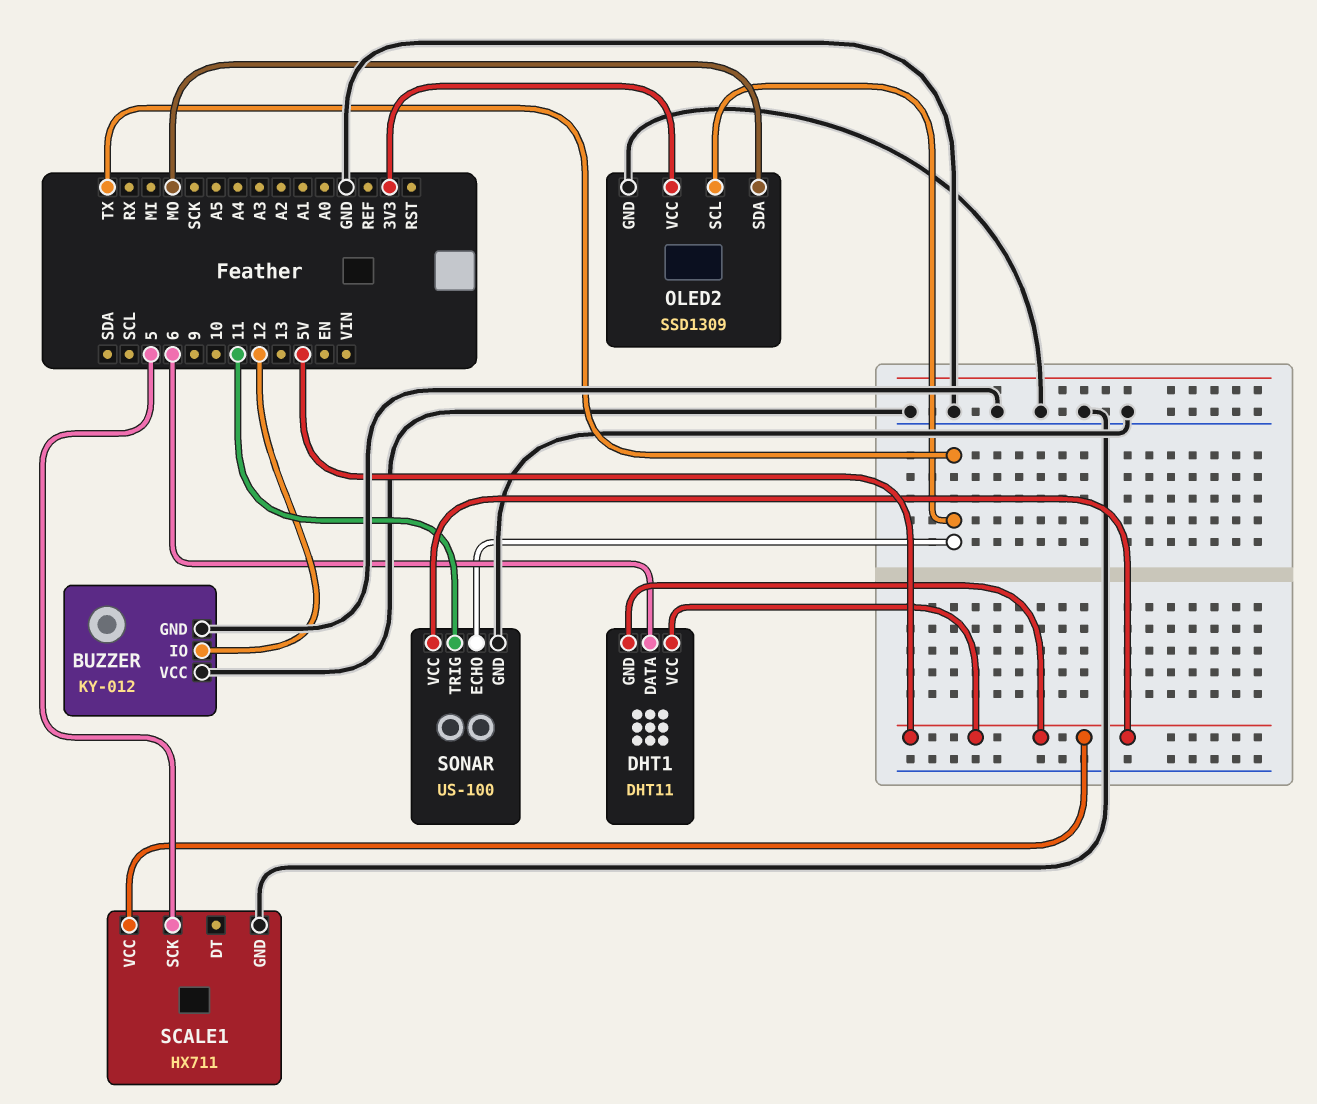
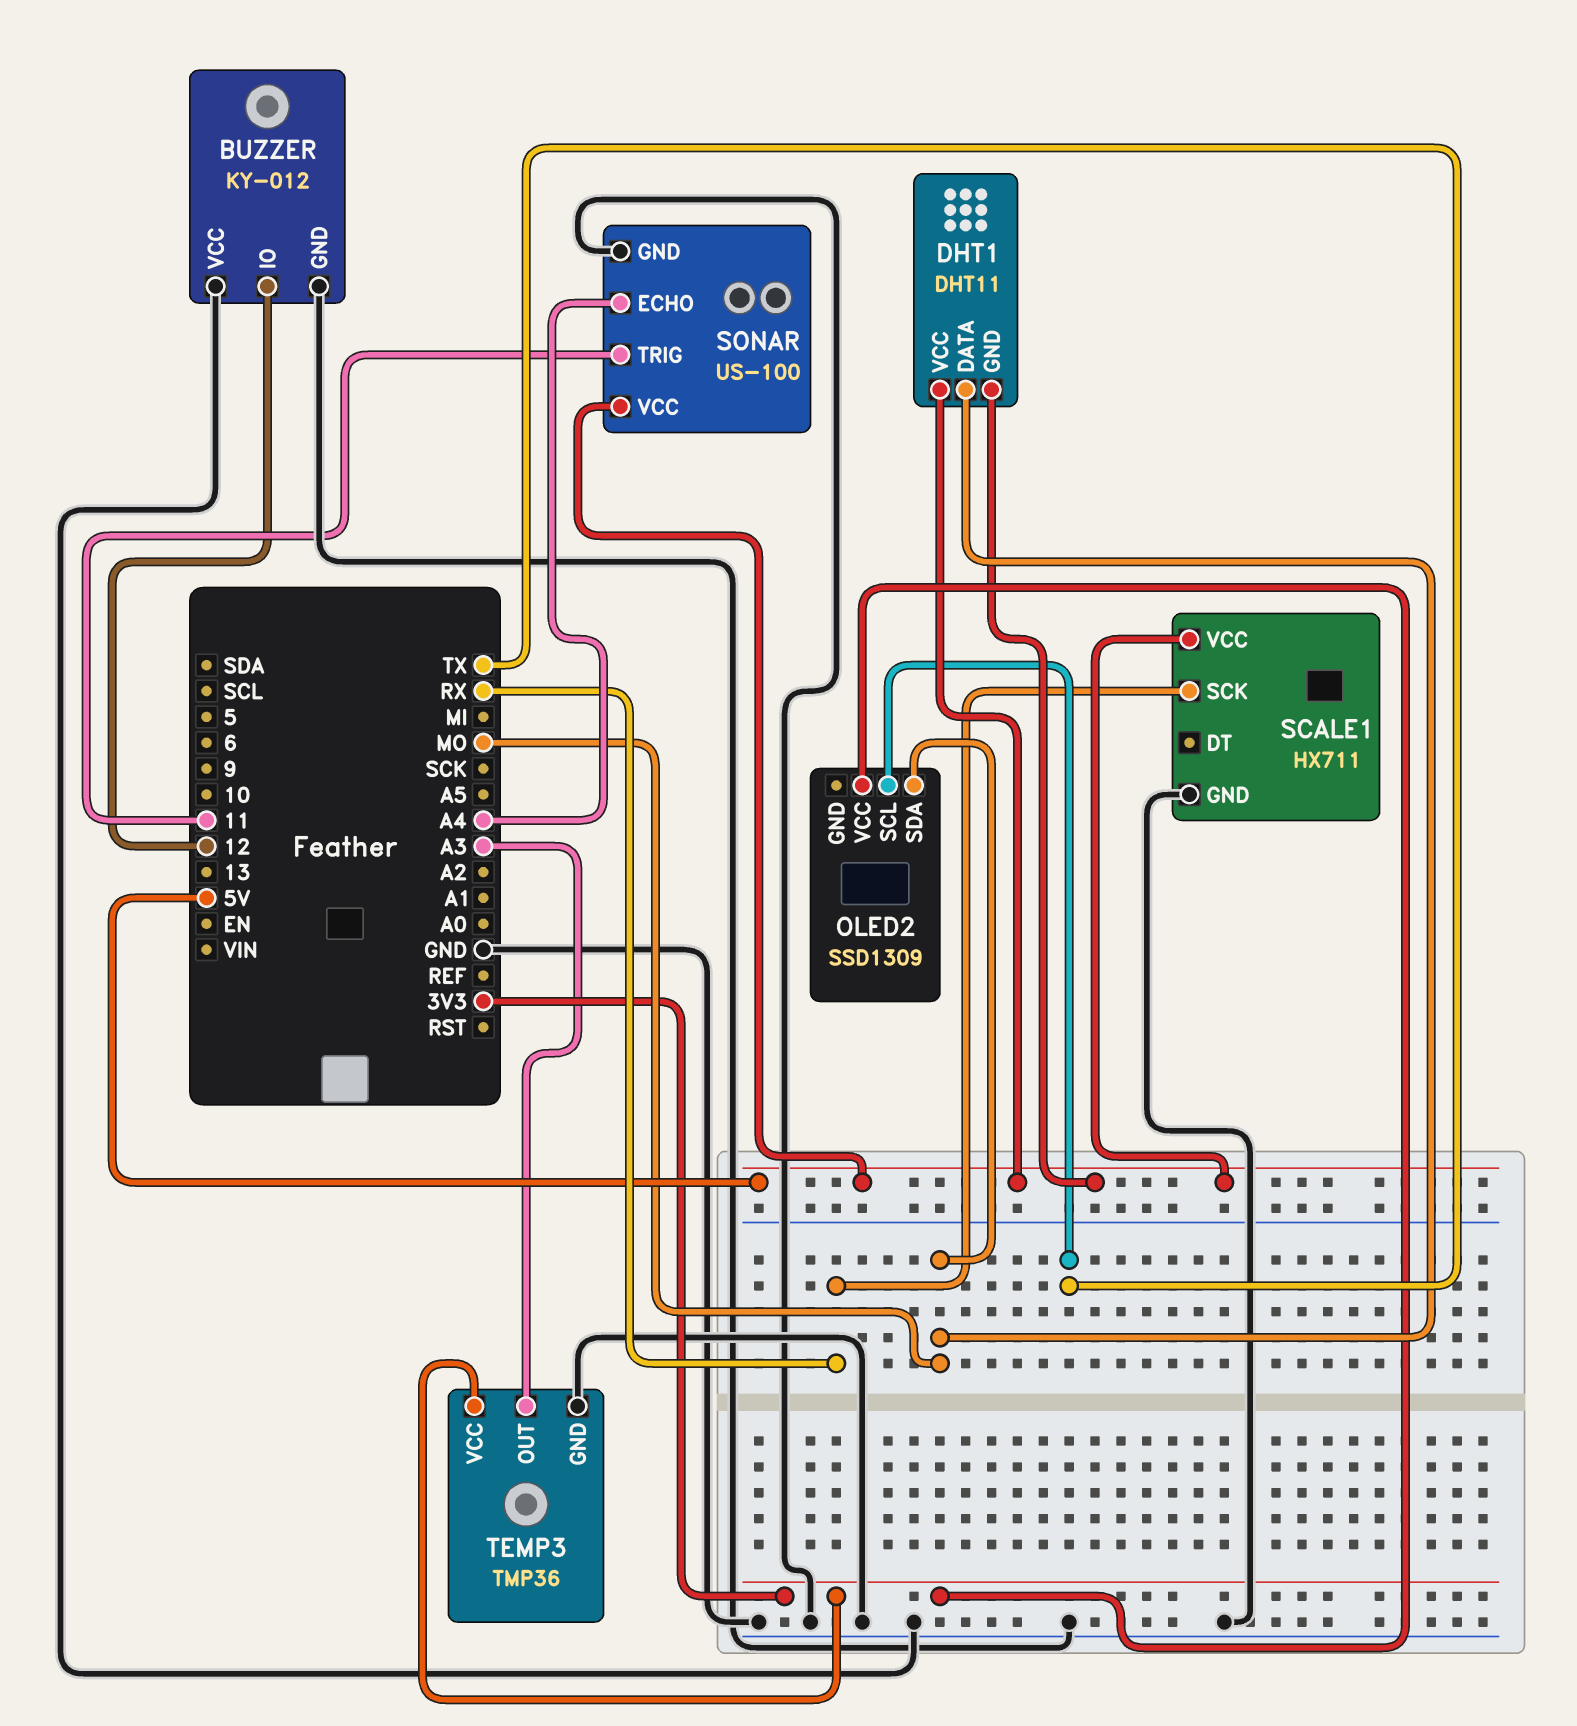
DHT1 pin DATA: 6 -> MO
OLED2 pin GND: GND -> none
SCALE1 pin SCK: 5 -> RX
SONAR pin ECHO: TX -> A4
TEMP3: none -> TMP36
TEMP3 pin GND: none -> GND
TEMP3 pin OUT: none -> A3
TEMP3 pin VCC: none -> 3V3

